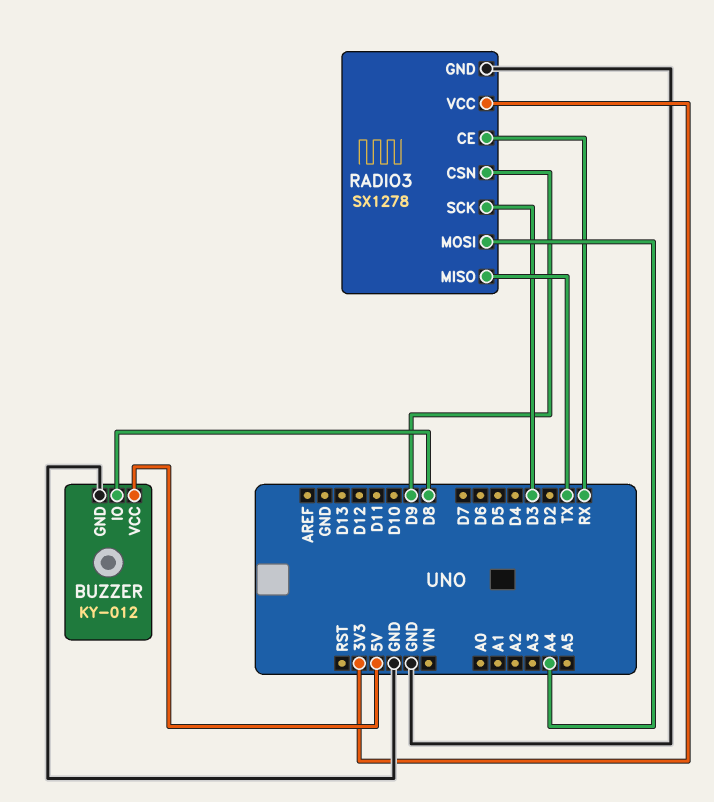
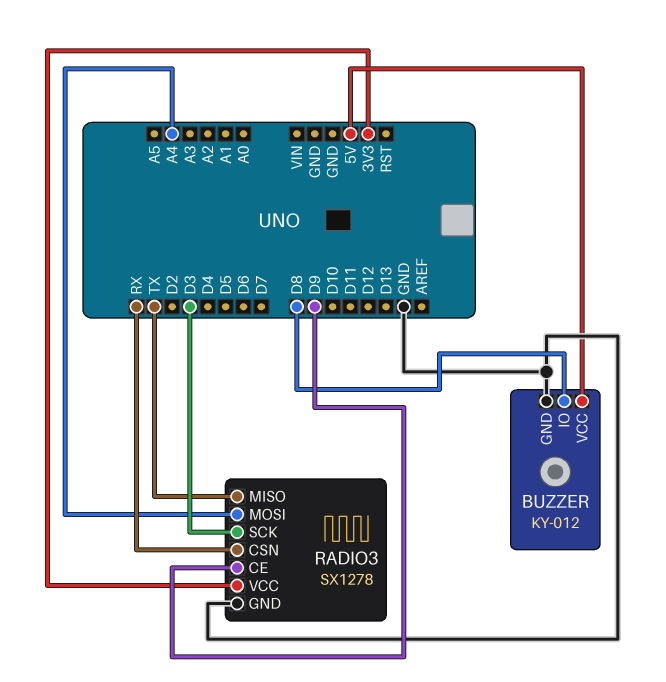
RADIO3 pin CE: RX -> D9
RADIO3 pin CSN: D9 -> RX

